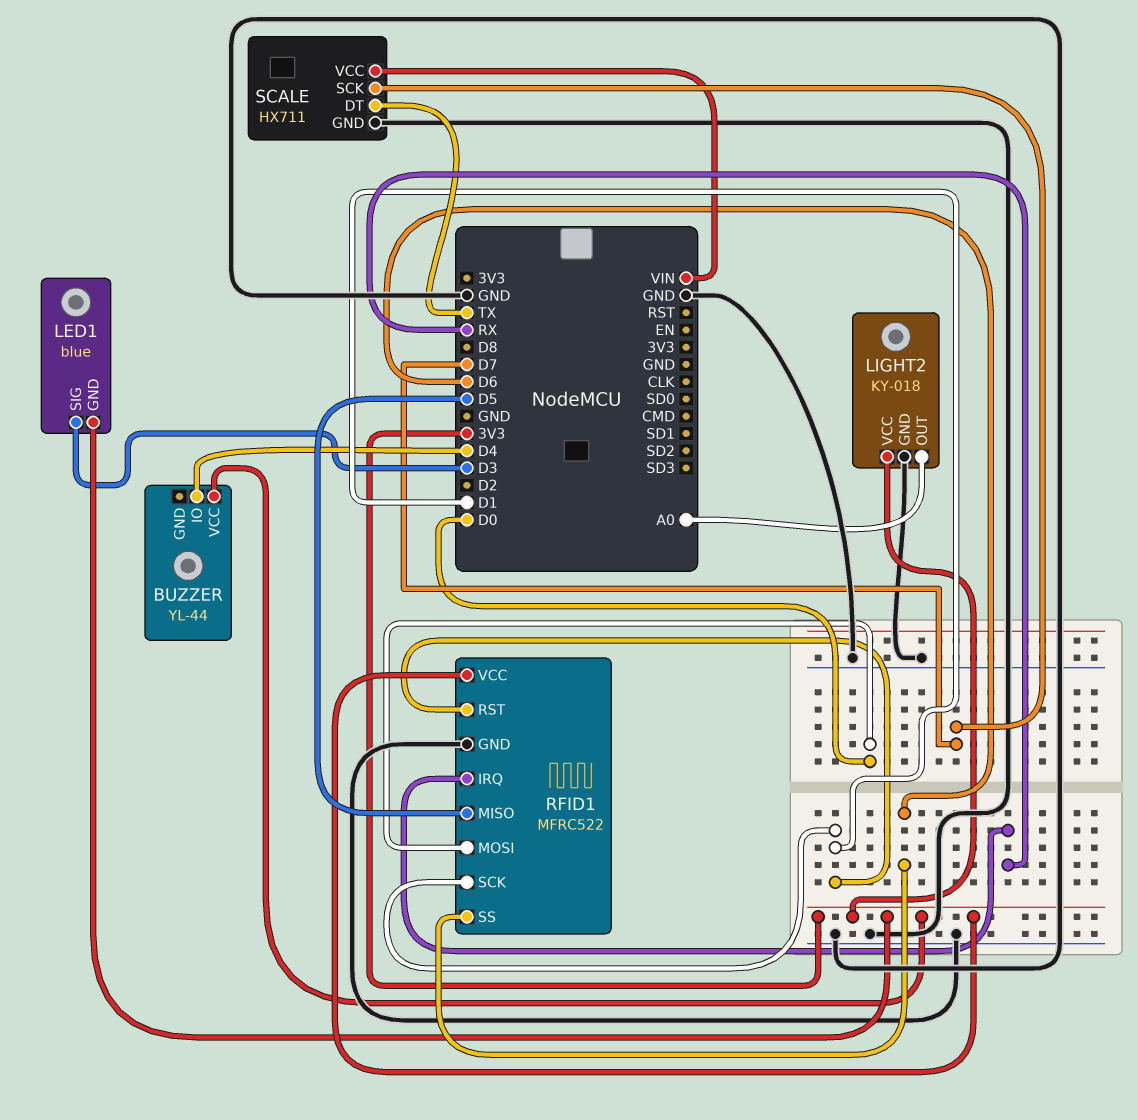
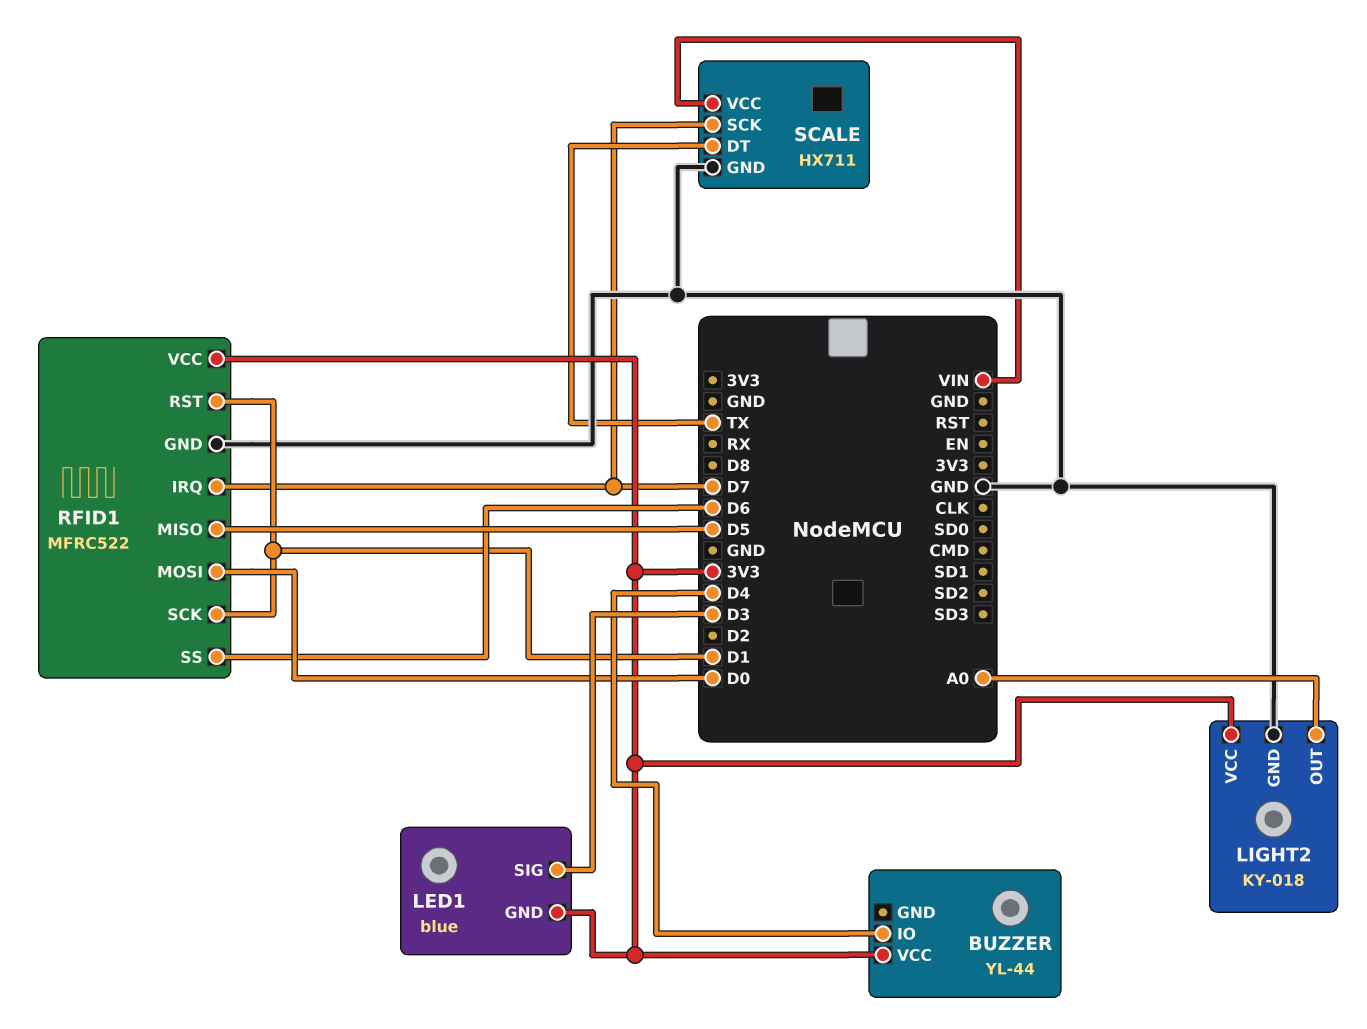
RFID1 pin IRQ: RX -> D7

